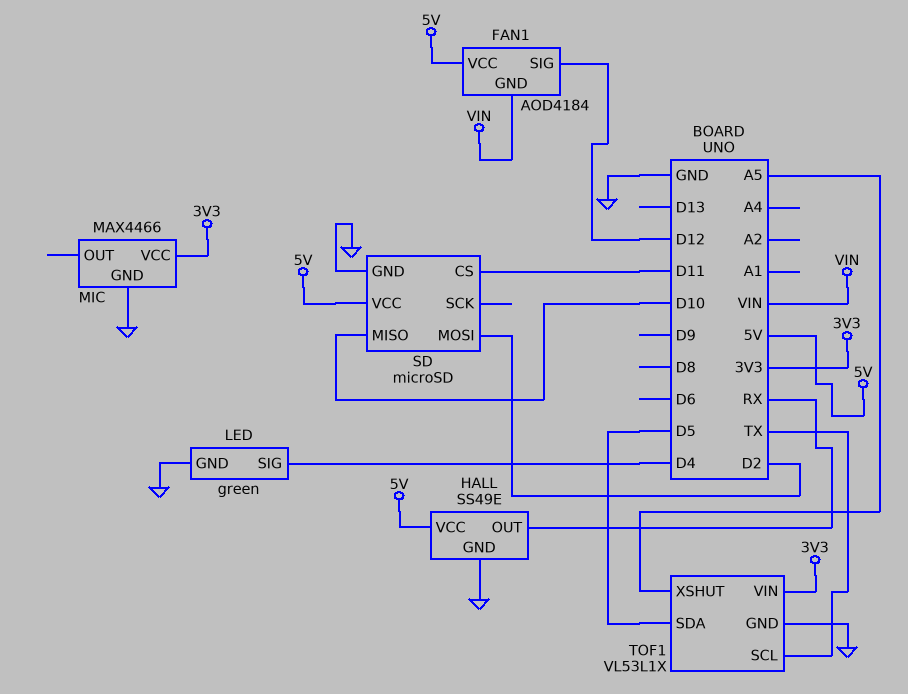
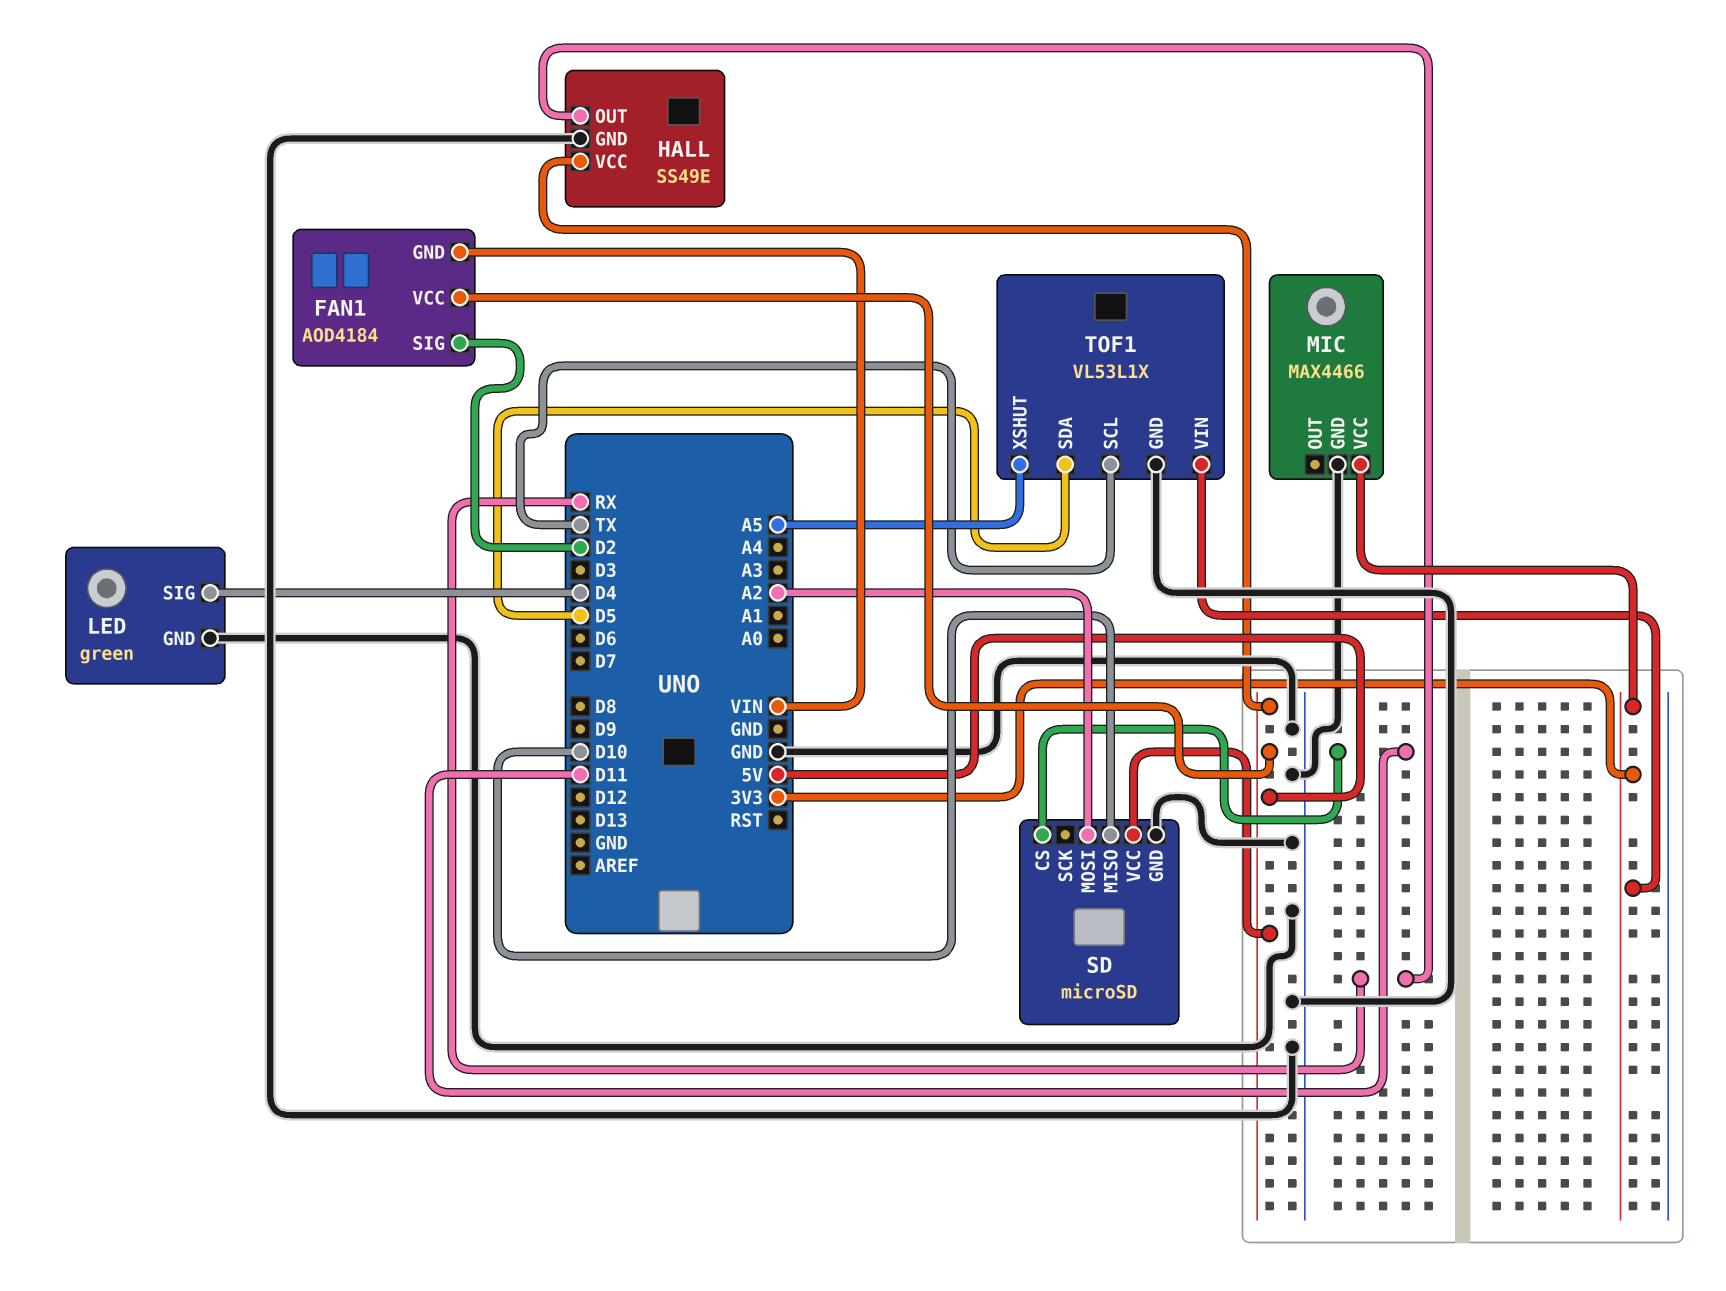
FAN1 pin SIG: D12 -> D2
SD pin MOSI: D2 -> A2

